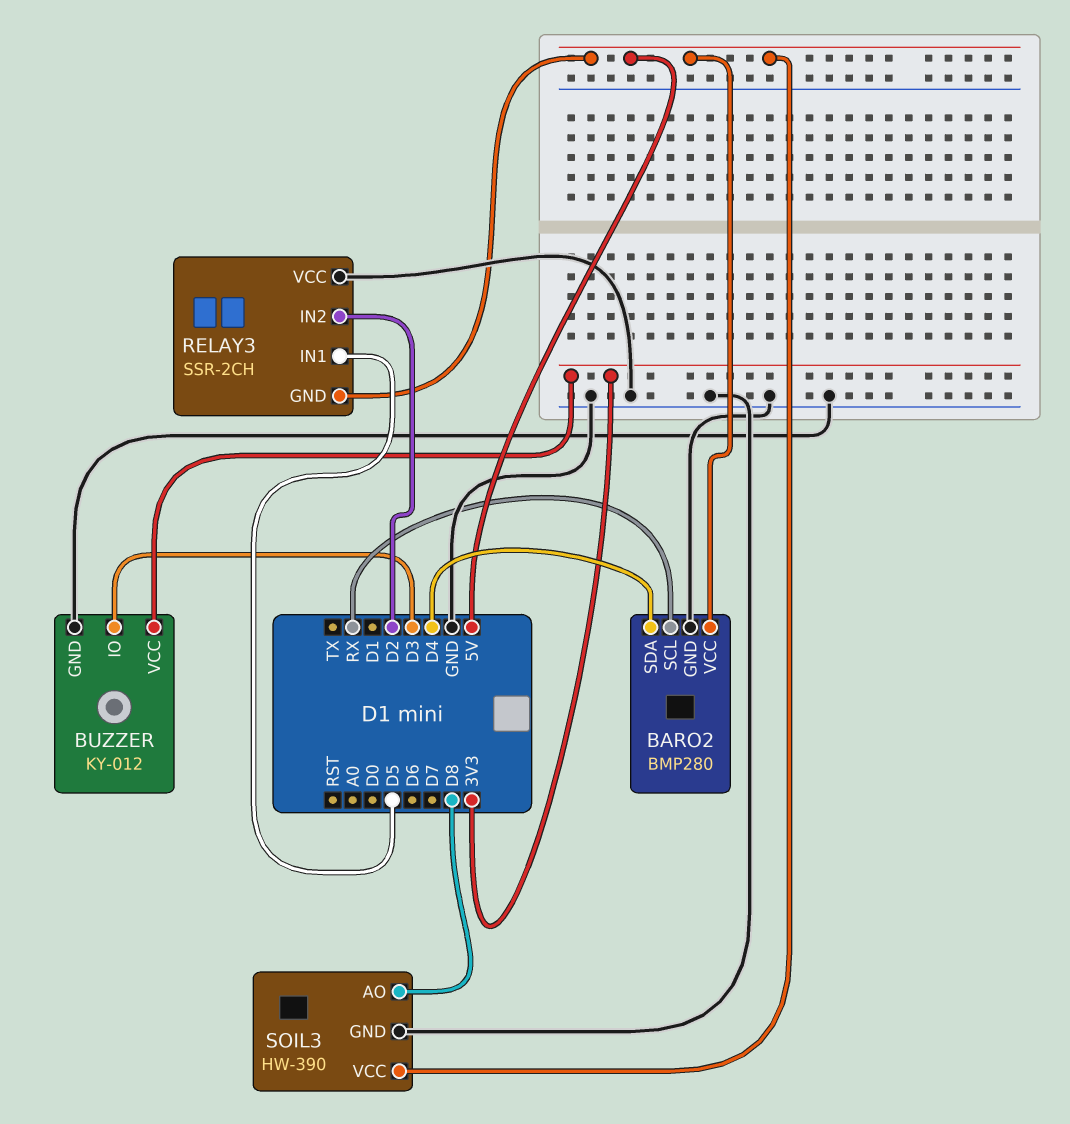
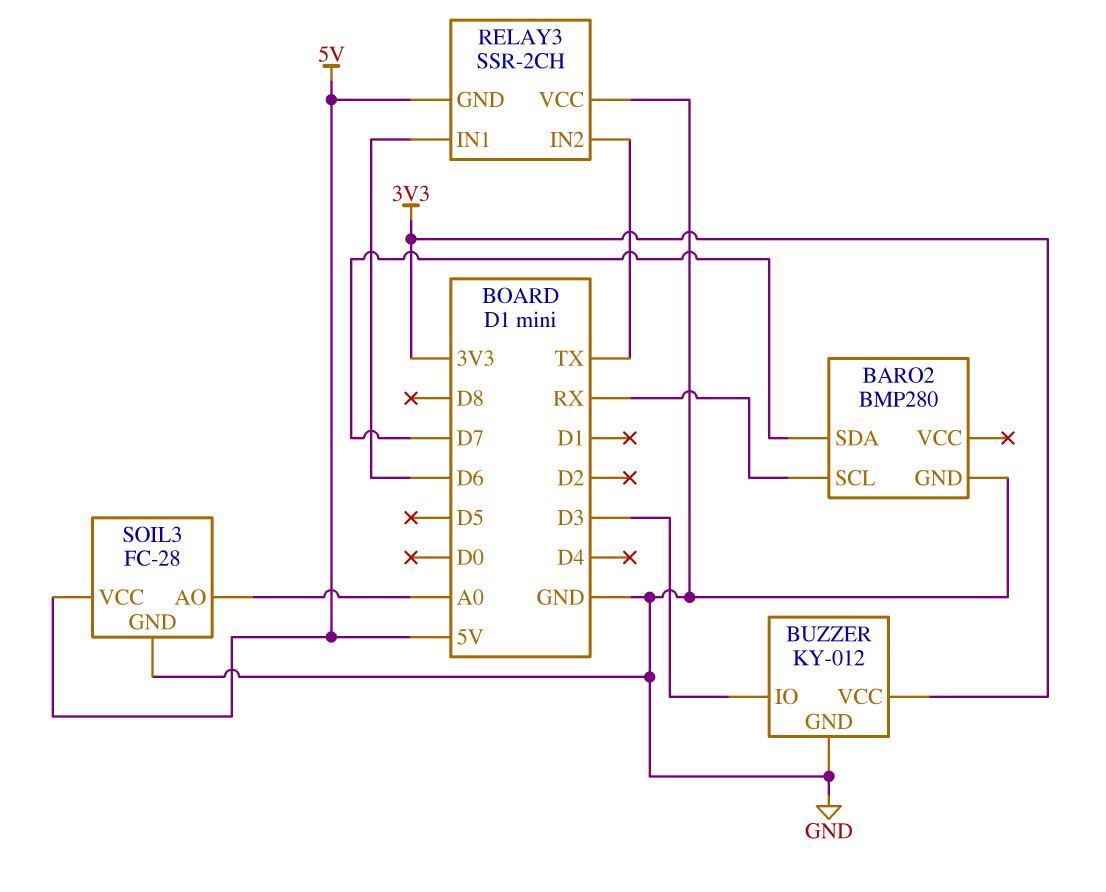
BARO2 pin SDA: D4 -> D7
BARO2 pin VCC: 5V -> none
RELAY3 pin IN1: D5 -> D6
RELAY3 pin IN2: D2 -> TX
SOIL3: HW-390 -> FC-28
SOIL3 pin AO: D8 -> A0

